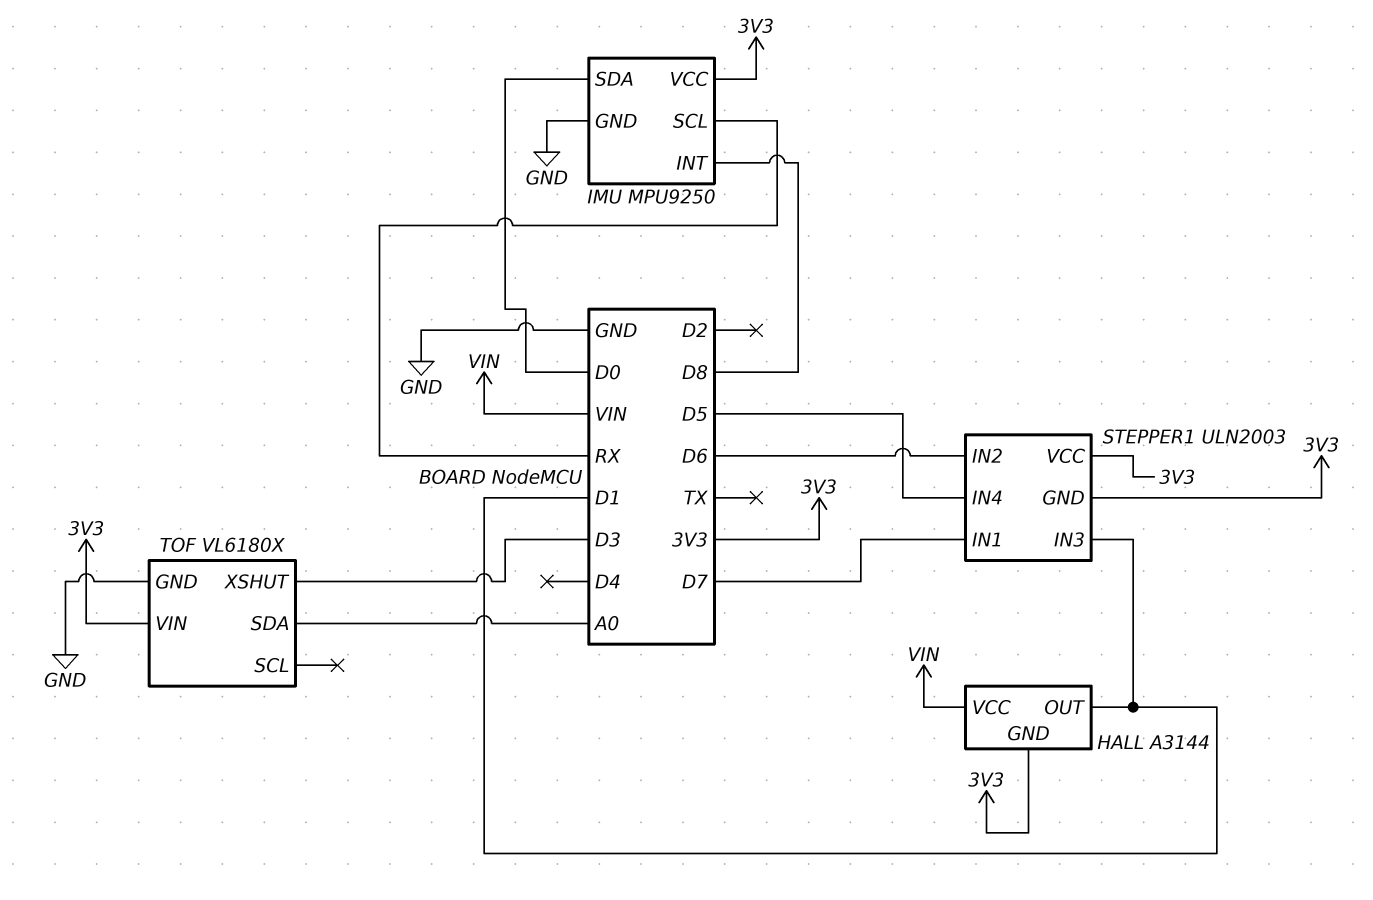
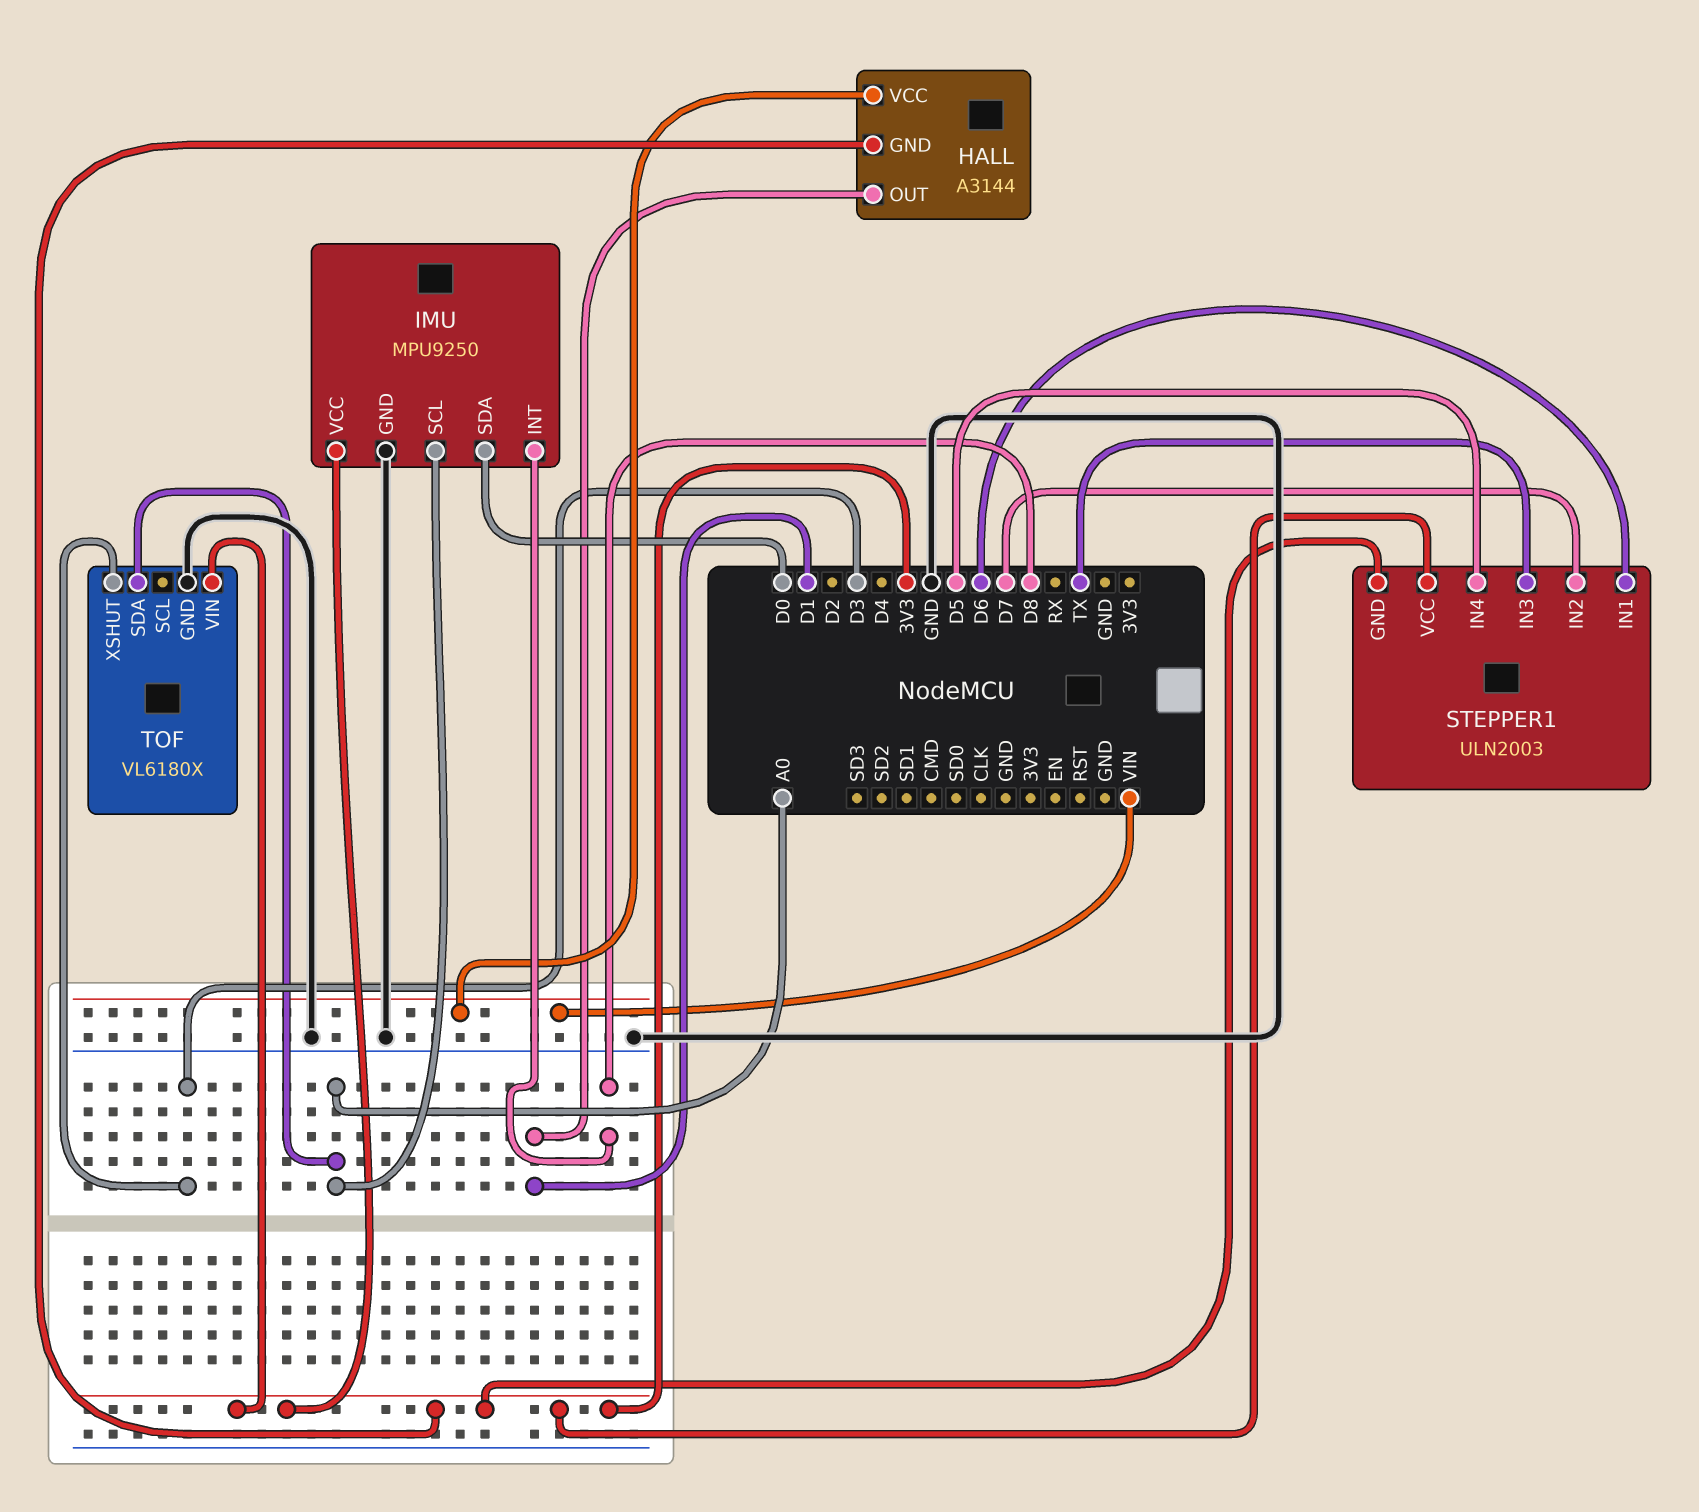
IMU pin SCL: RX -> A0
STEPPER1 pin IN1: D7 -> D6
STEPPER1 pin IN2: D6 -> D7
STEPPER1 pin IN3: D1 -> TX

